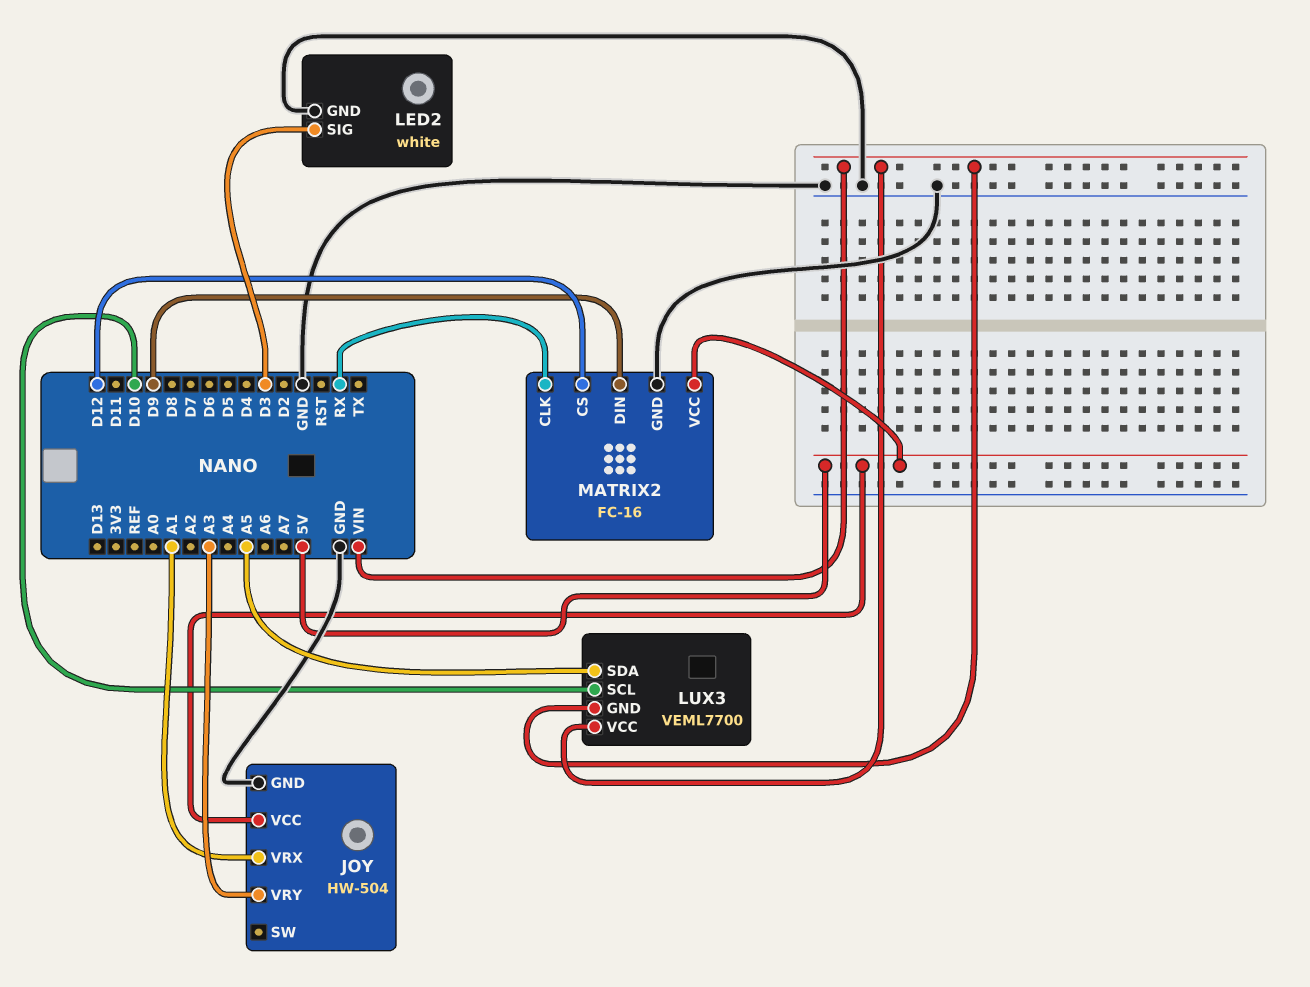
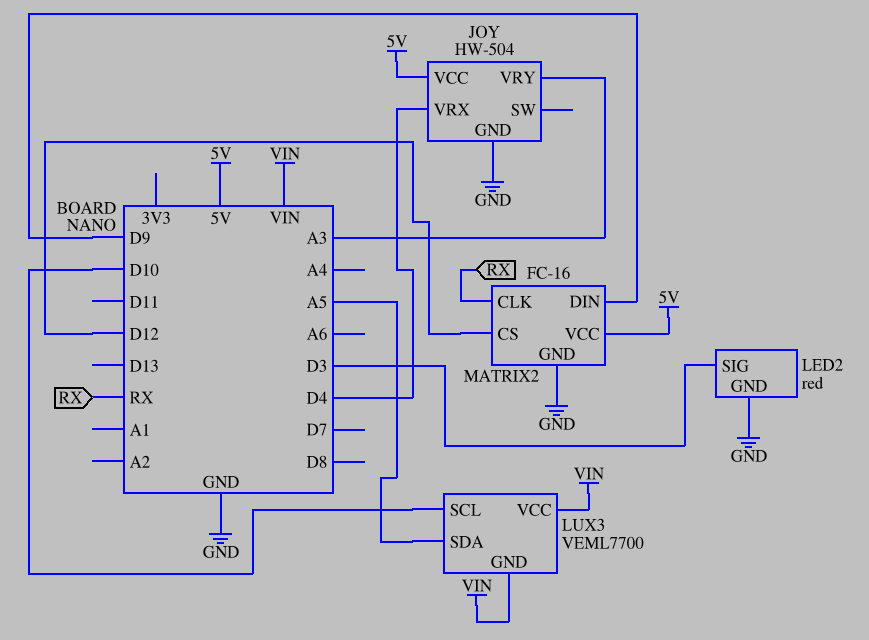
JOY pin VRX: A1 -> D4
LED2: white -> red

